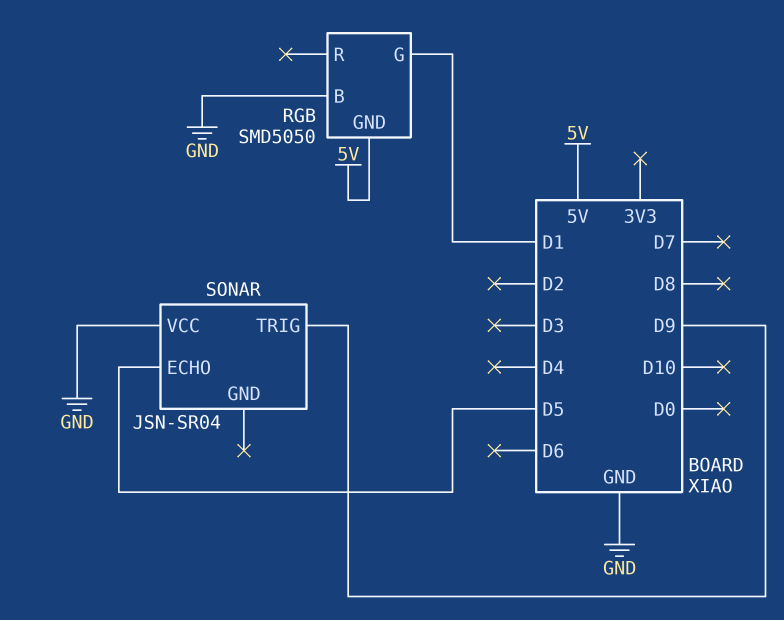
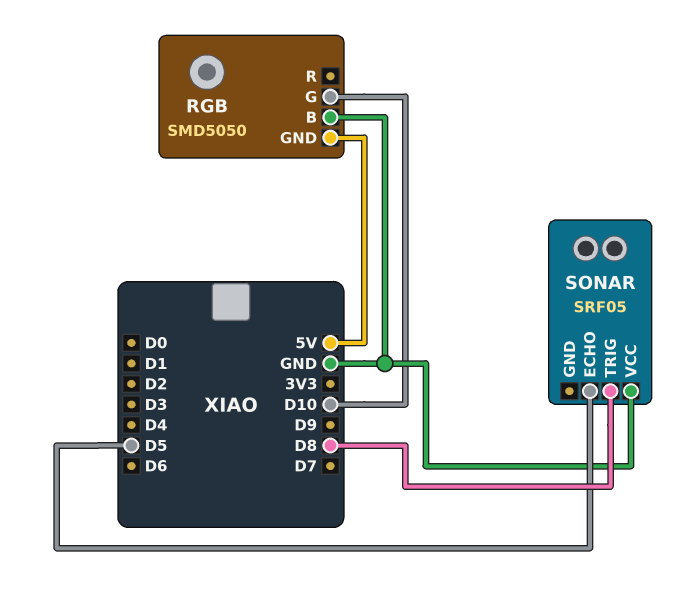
RGB pin G: D1 -> D10
SONAR: JSN-SR04 -> SRF05
SONAR pin TRIG: D9 -> D8

